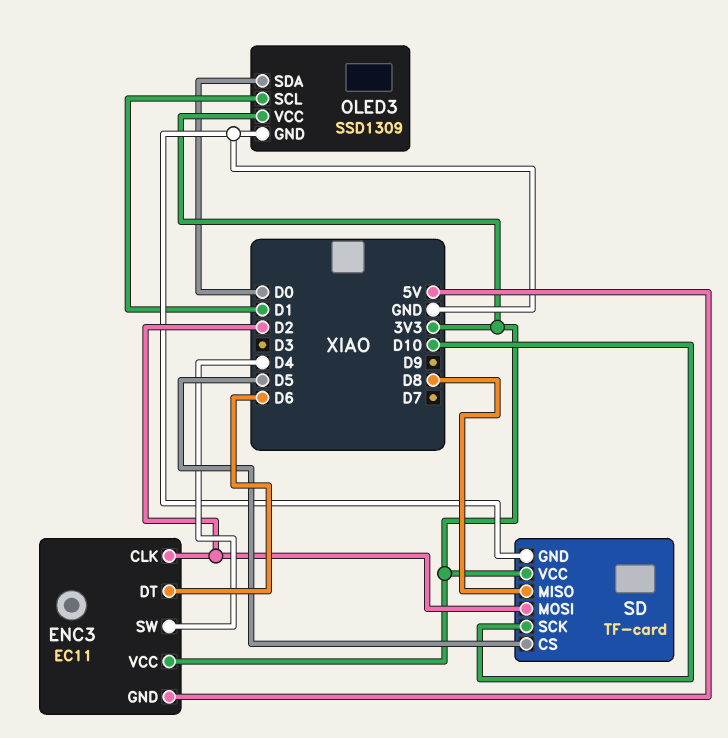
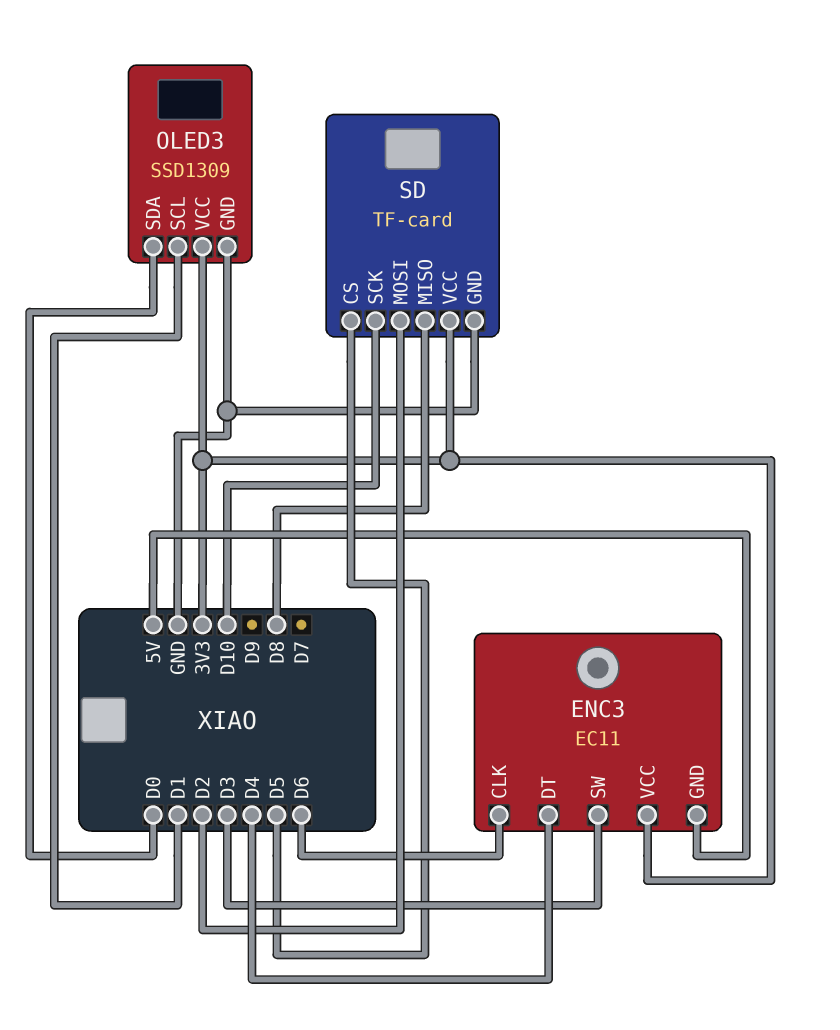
ENC3 pin CLK: D2 -> D6
ENC3 pin DT: D6 -> D4
ENC3 pin SW: D4 -> D3

